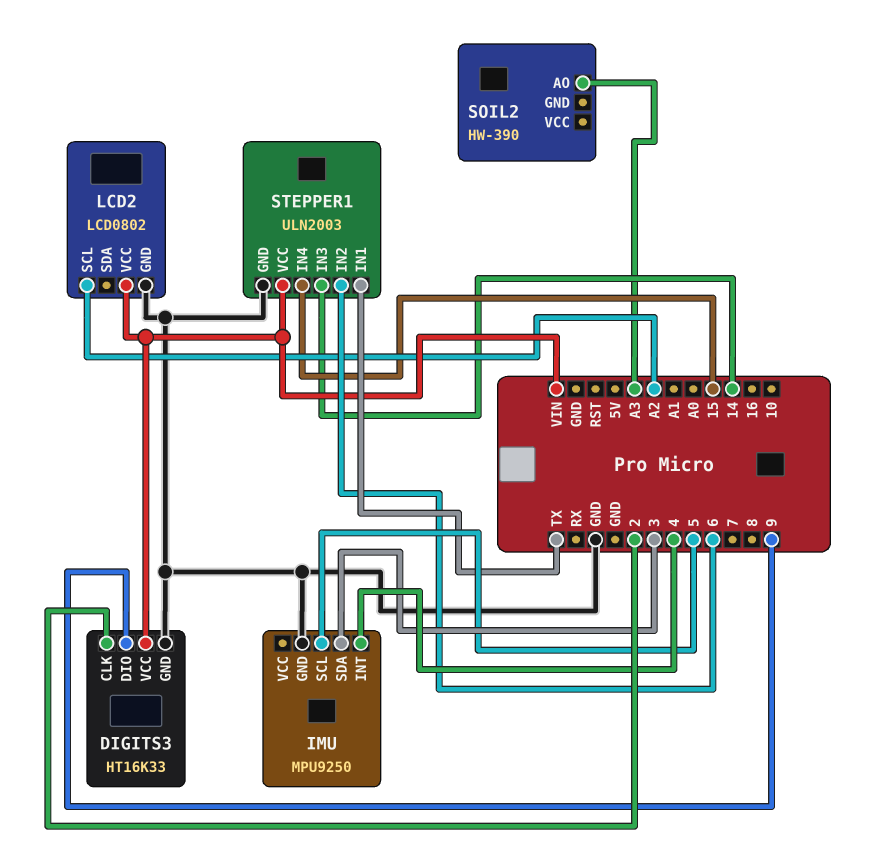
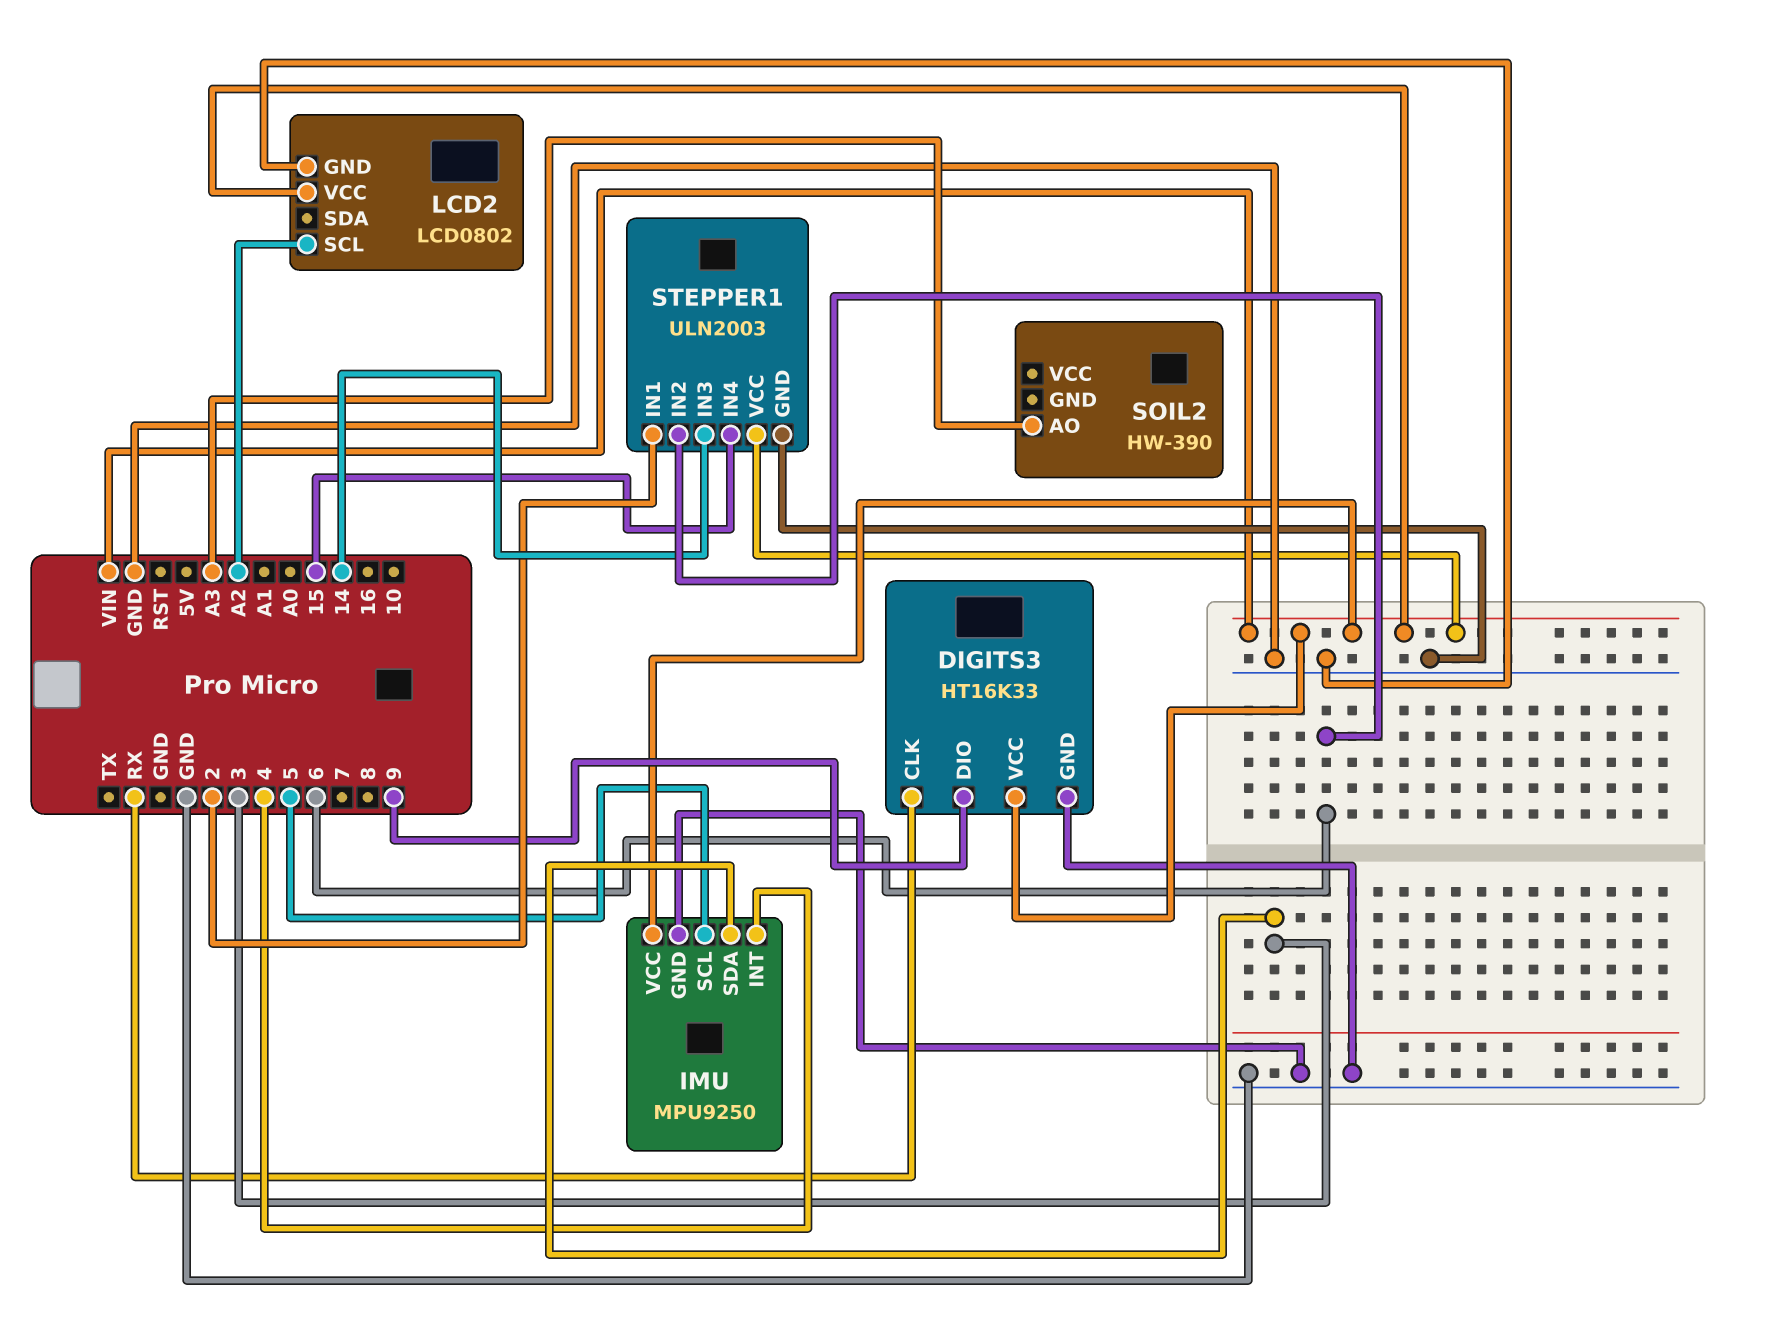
DIGITS3 pin CLK: 2 -> RX
IMU pin VCC: none -> VIN
STEPPER1 pin IN1: TX -> 2

